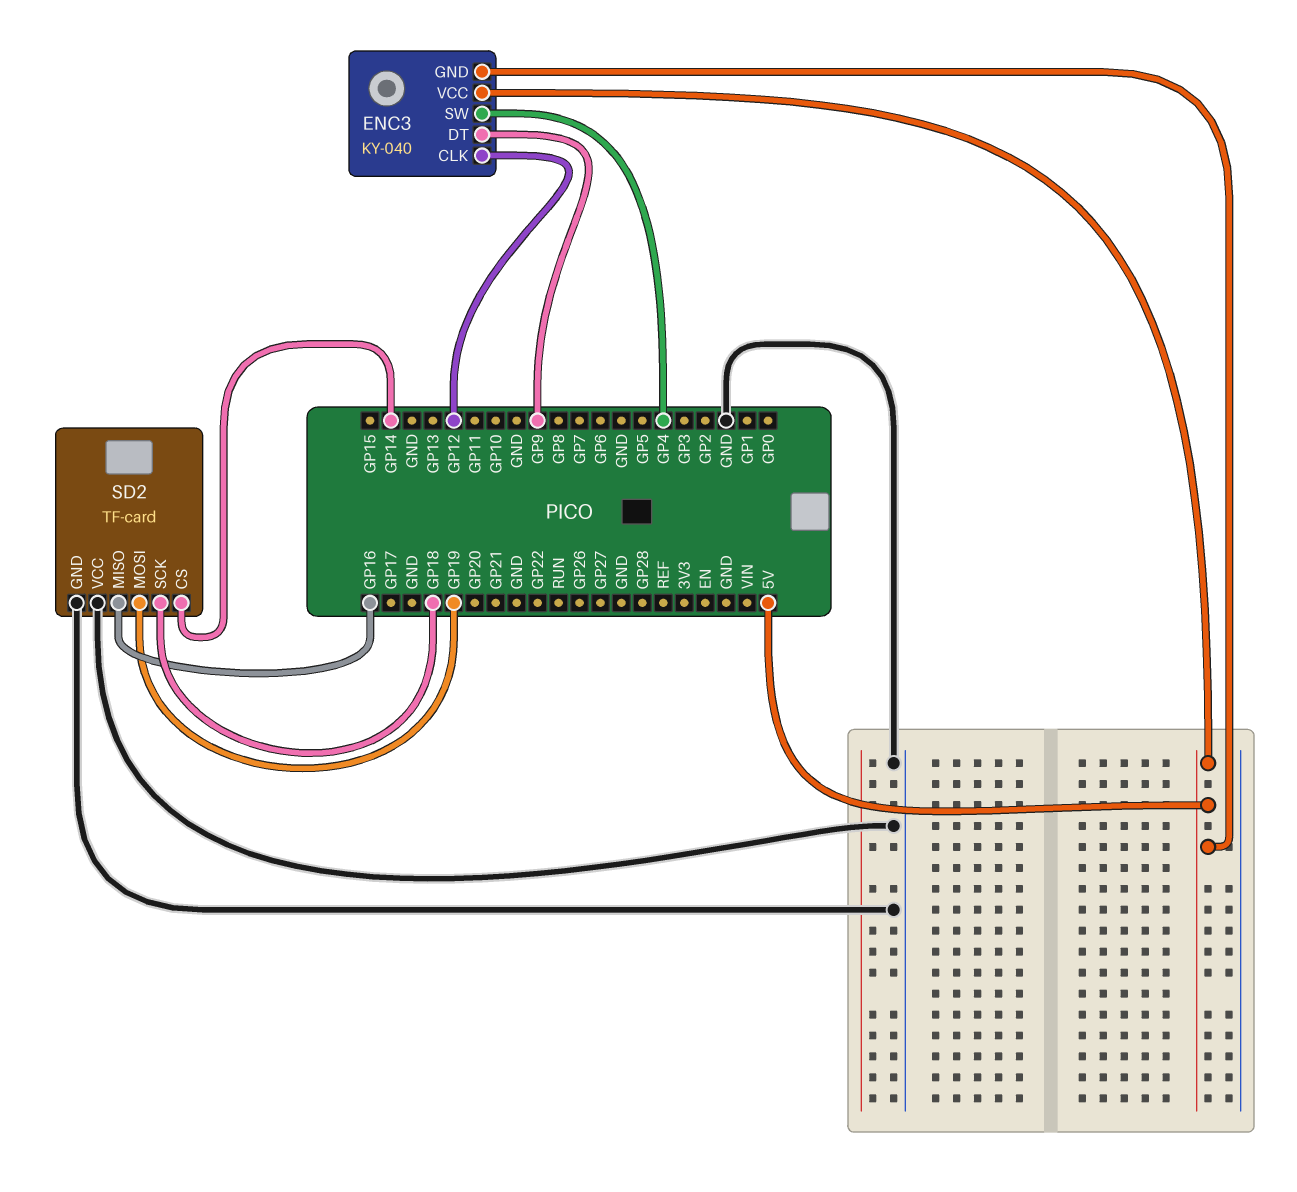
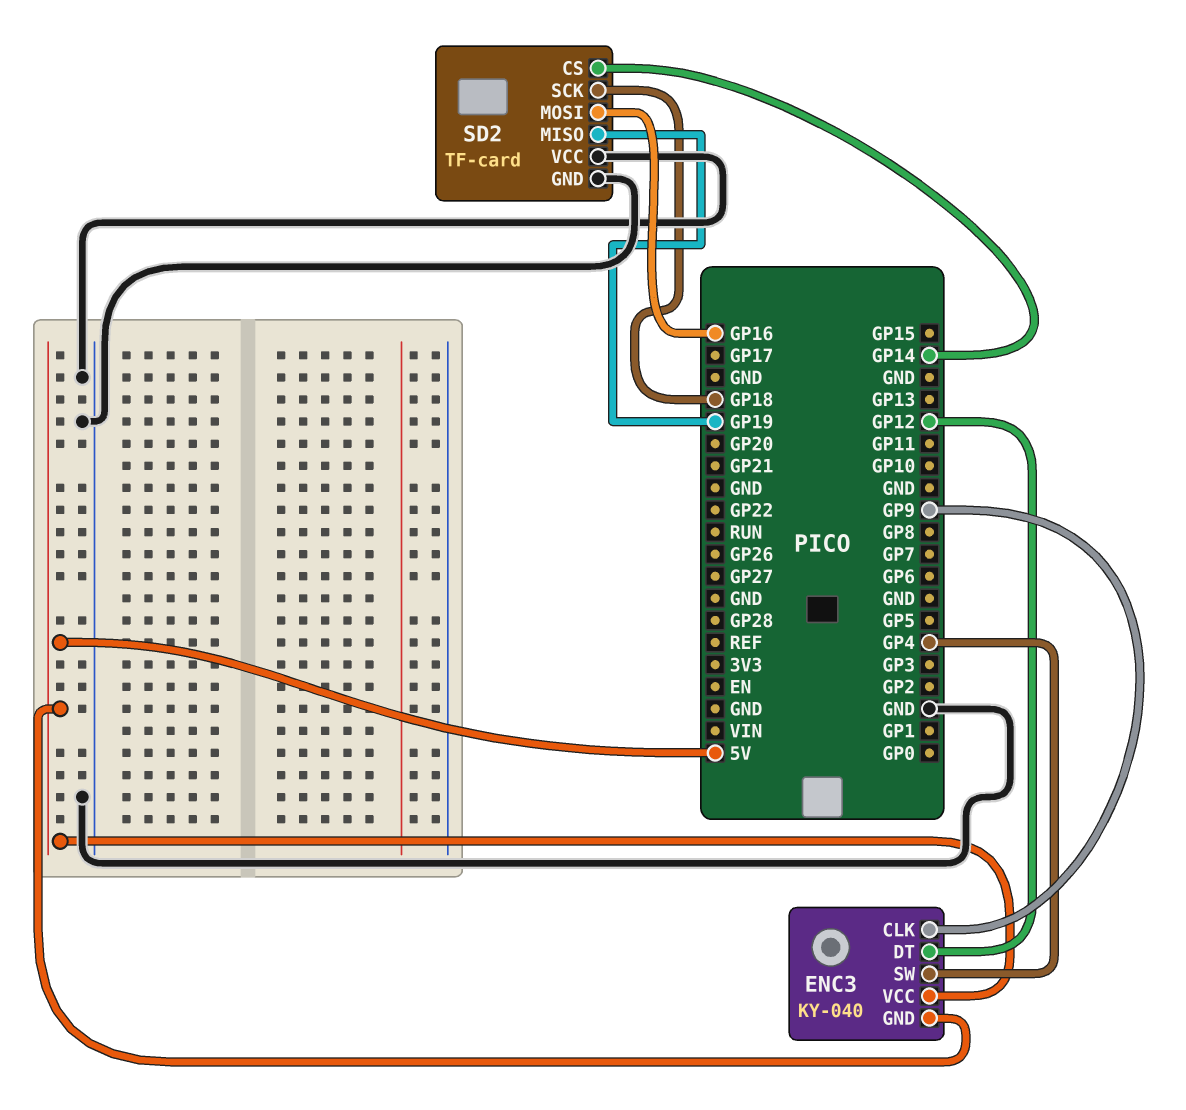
ENC3 pin CLK: GP12 -> GP9
ENC3 pin DT: GP9 -> GP12
SD2 pin MISO: GP16 -> GP19
SD2 pin MOSI: GP19 -> GP16

